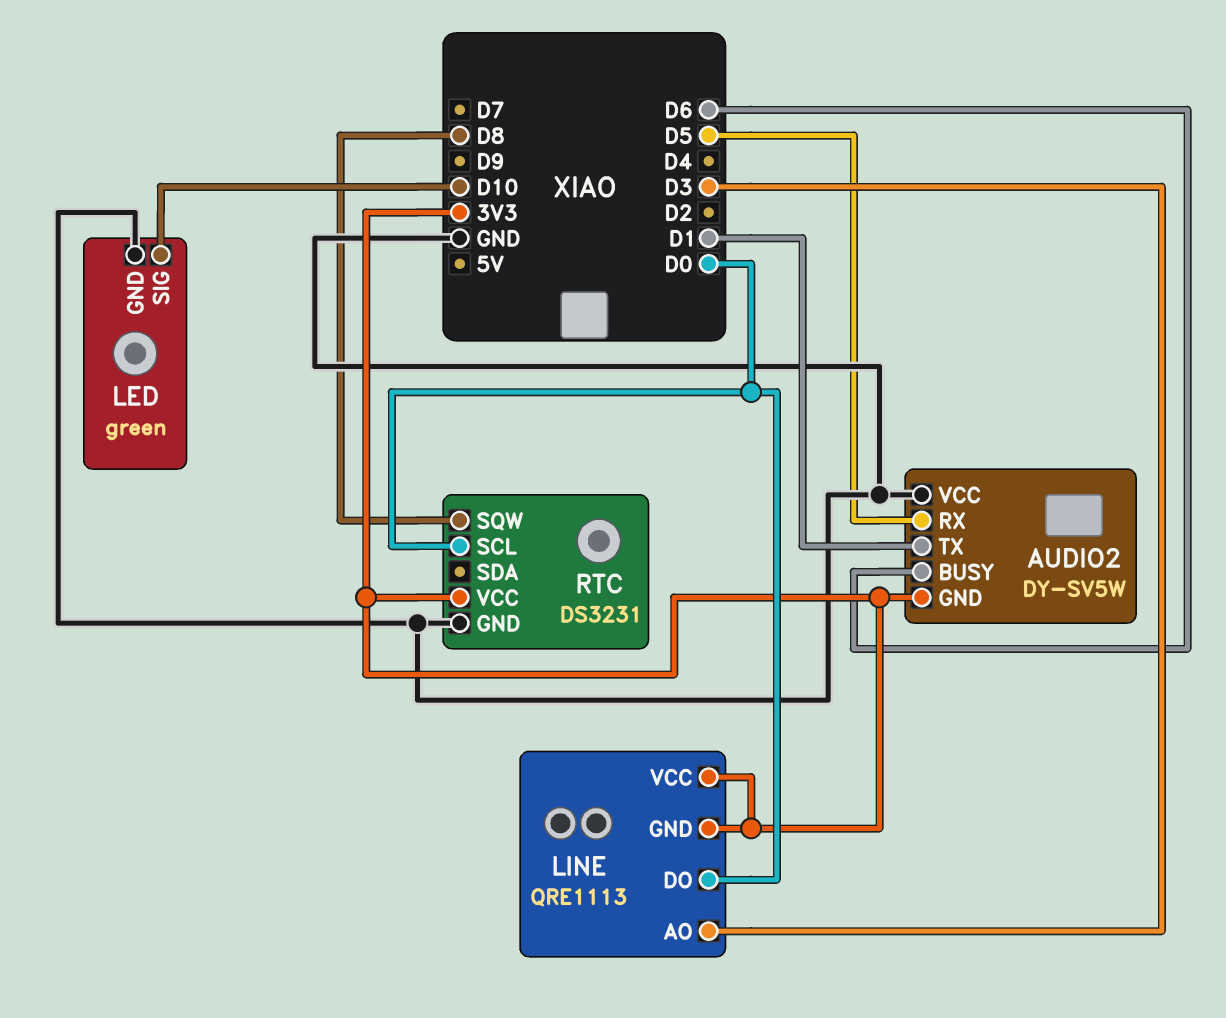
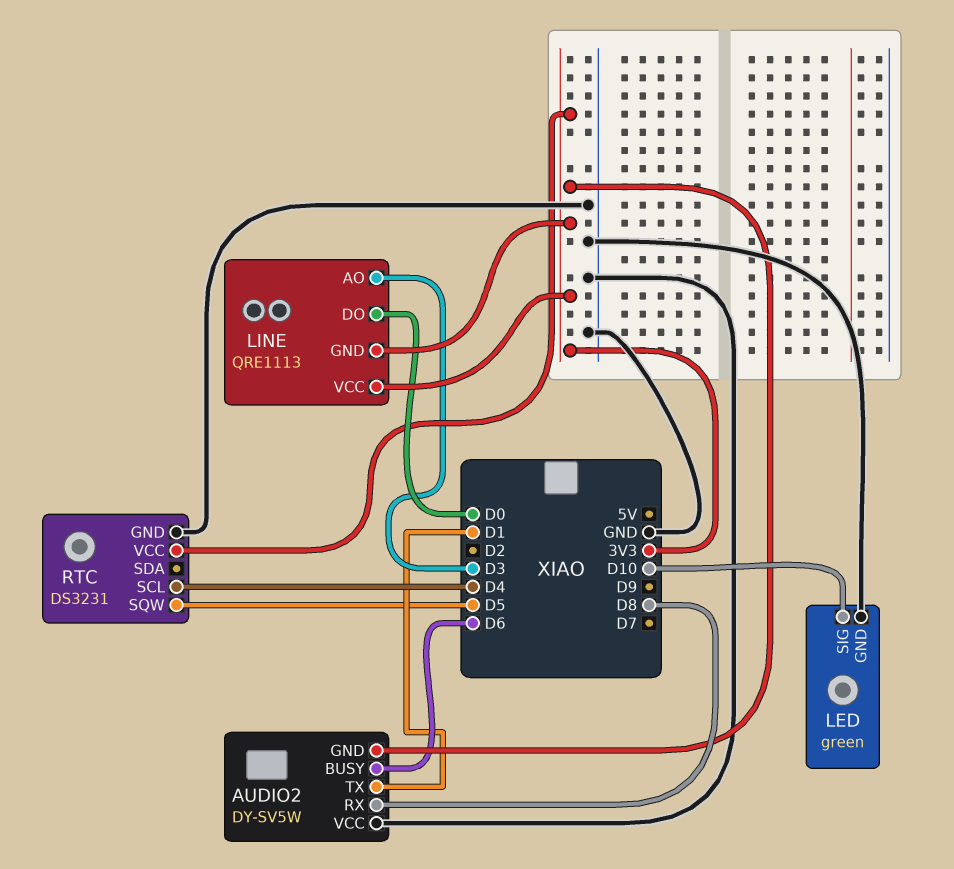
AUDIO2 pin RX: D5 -> D8
RTC pin SCL: D0 -> D4
RTC pin SQW: D8 -> D5

